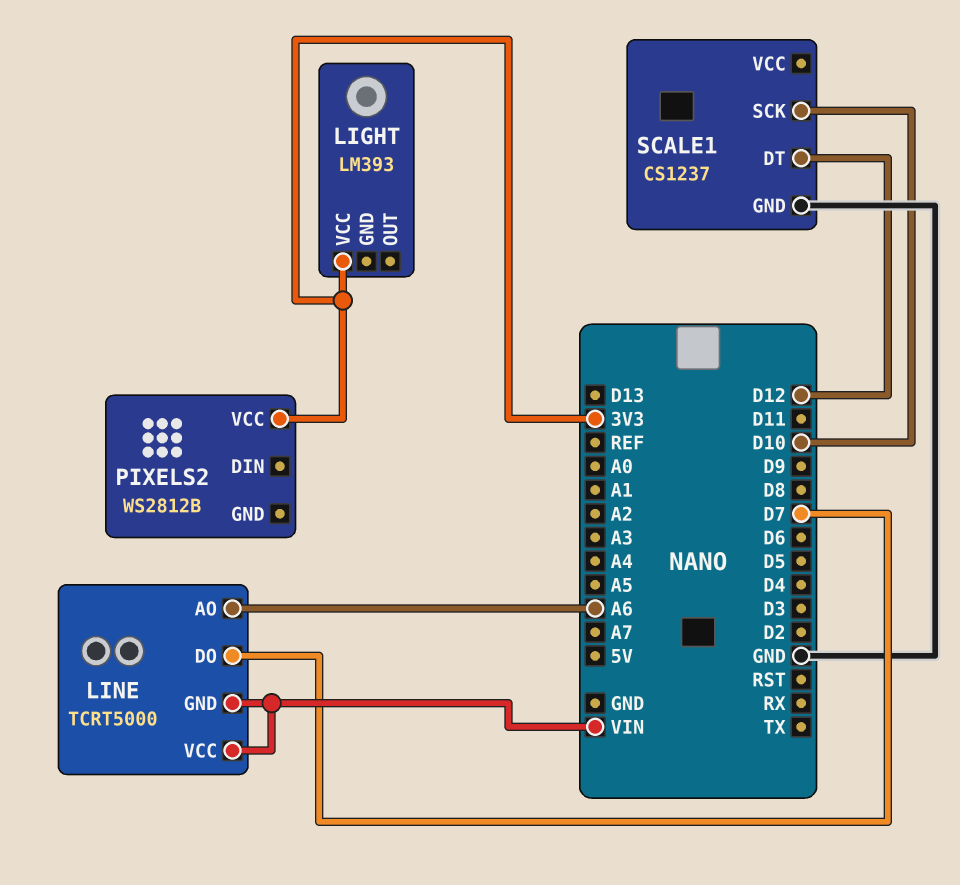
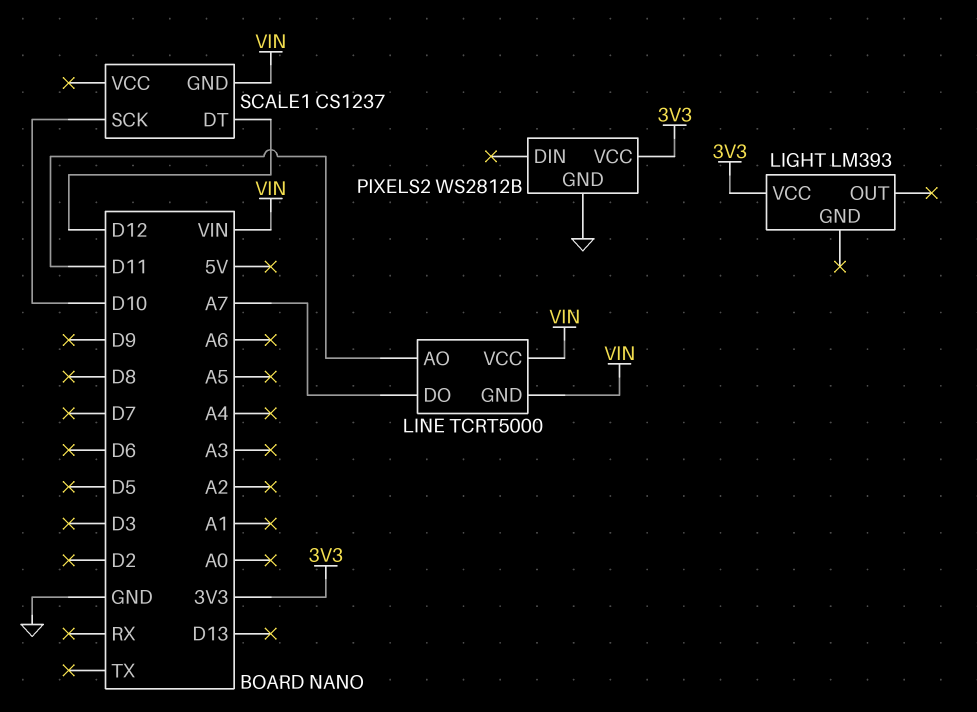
LINE pin AO: A6 -> D11
LINE pin DO: D7 -> A7
PIXELS2 pin GND: none -> GND
SCALE1 pin GND: GND -> VIN

